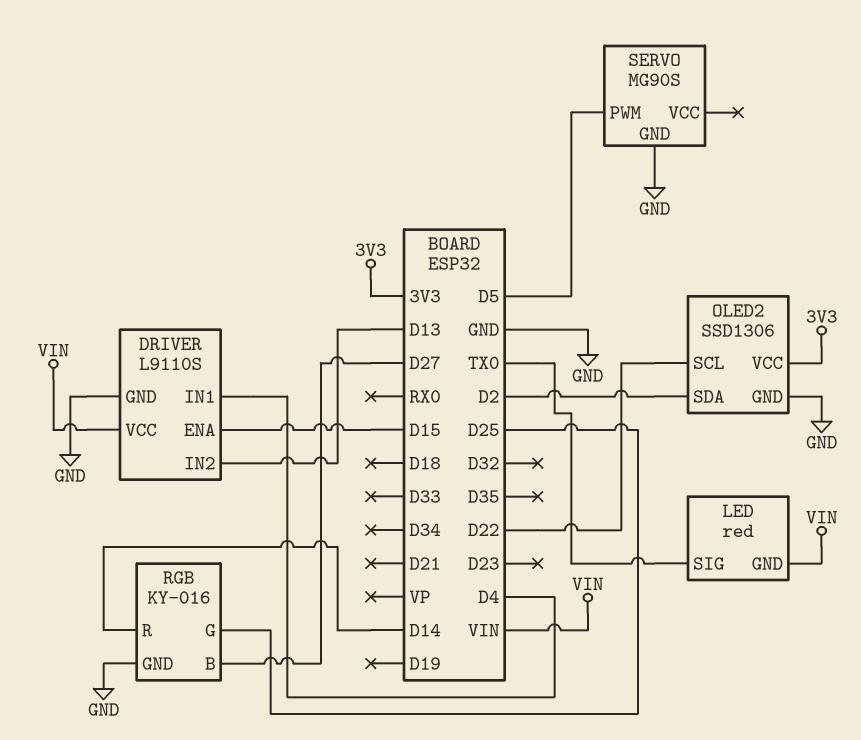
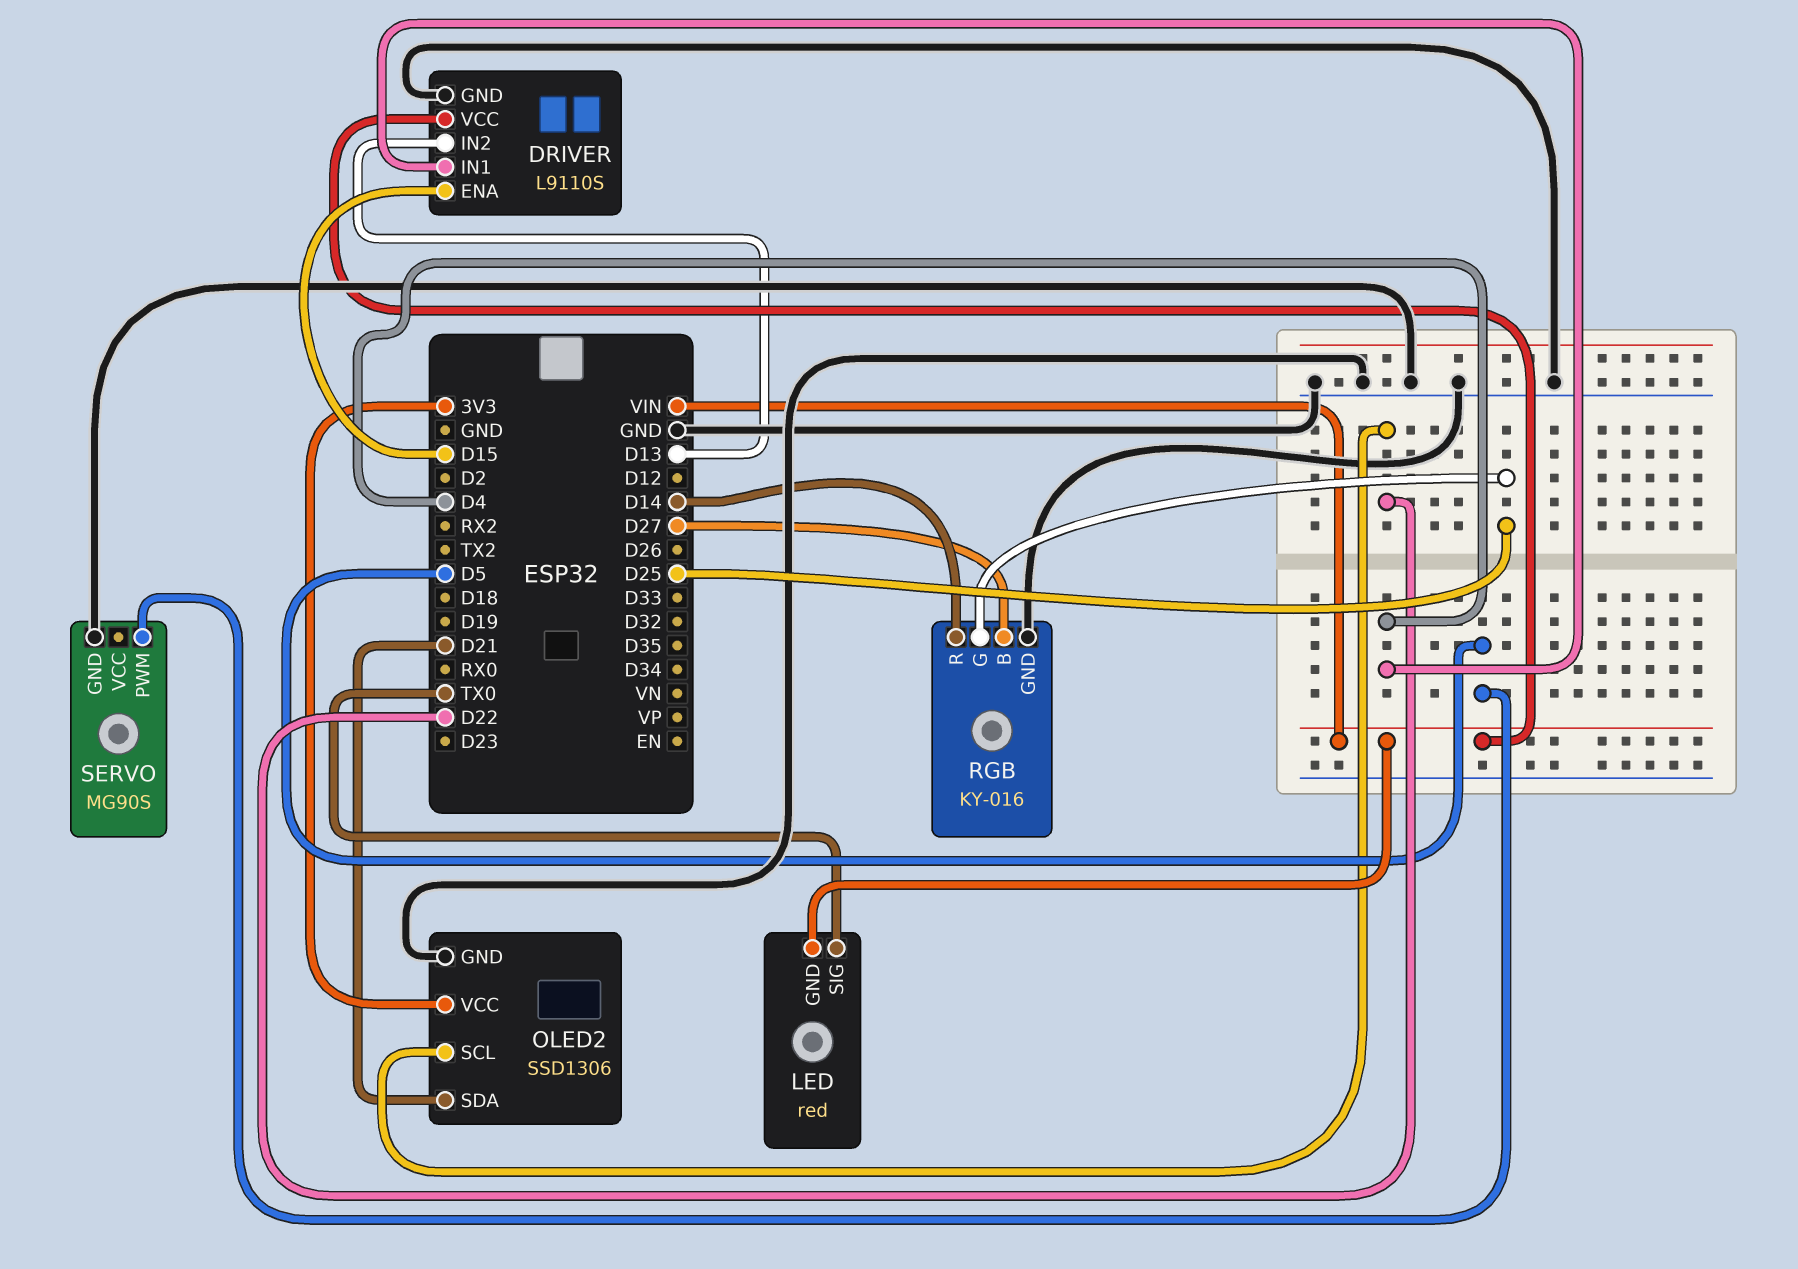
OLED2 pin SDA: D2 -> D21

